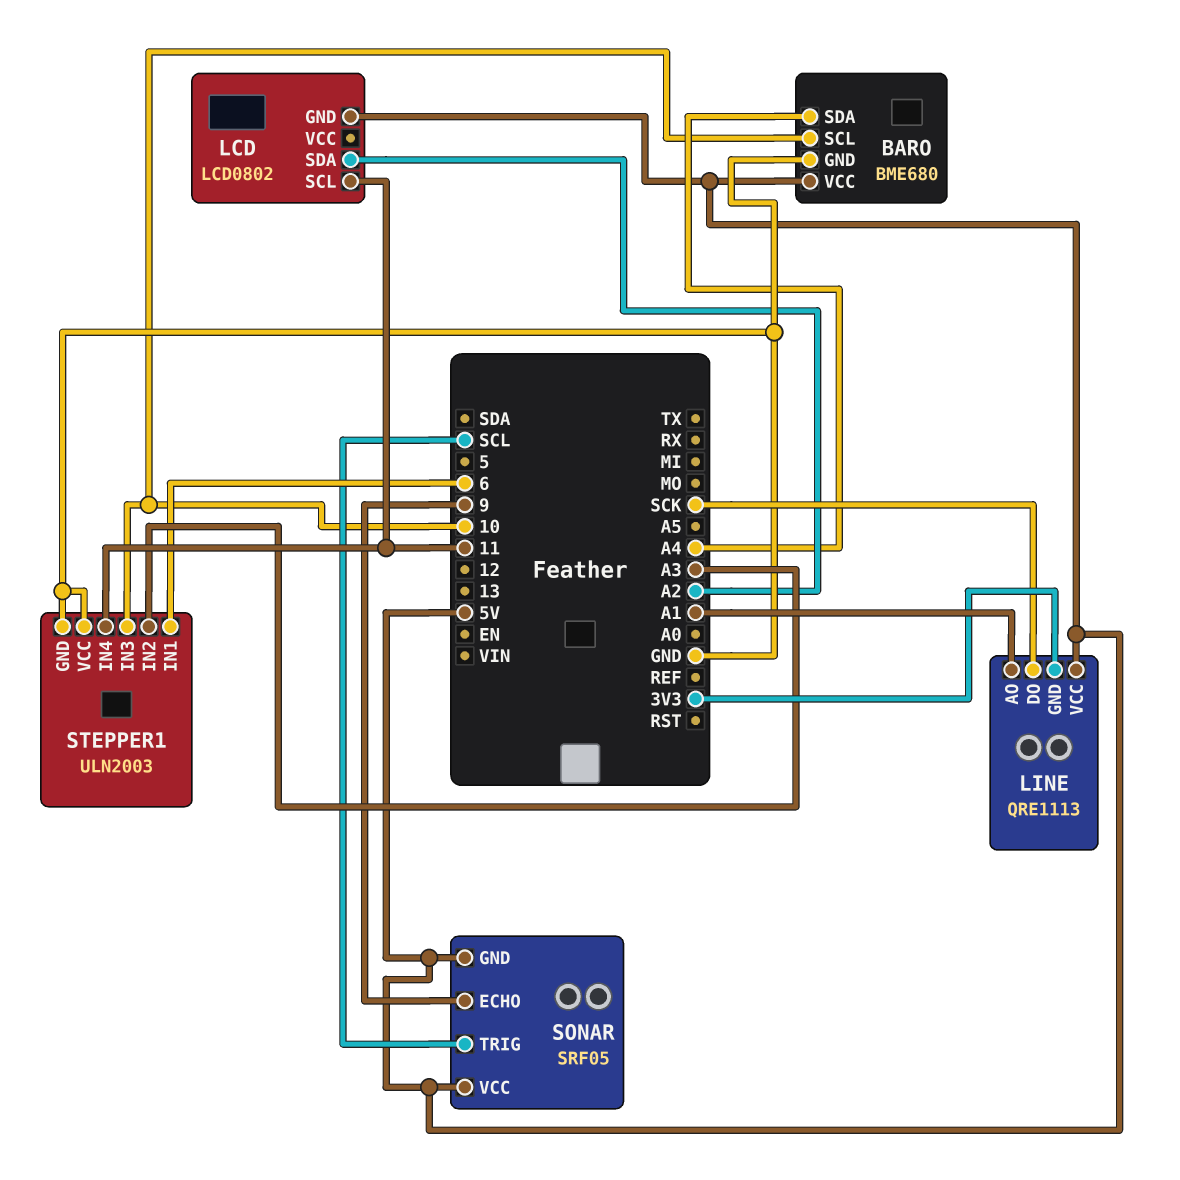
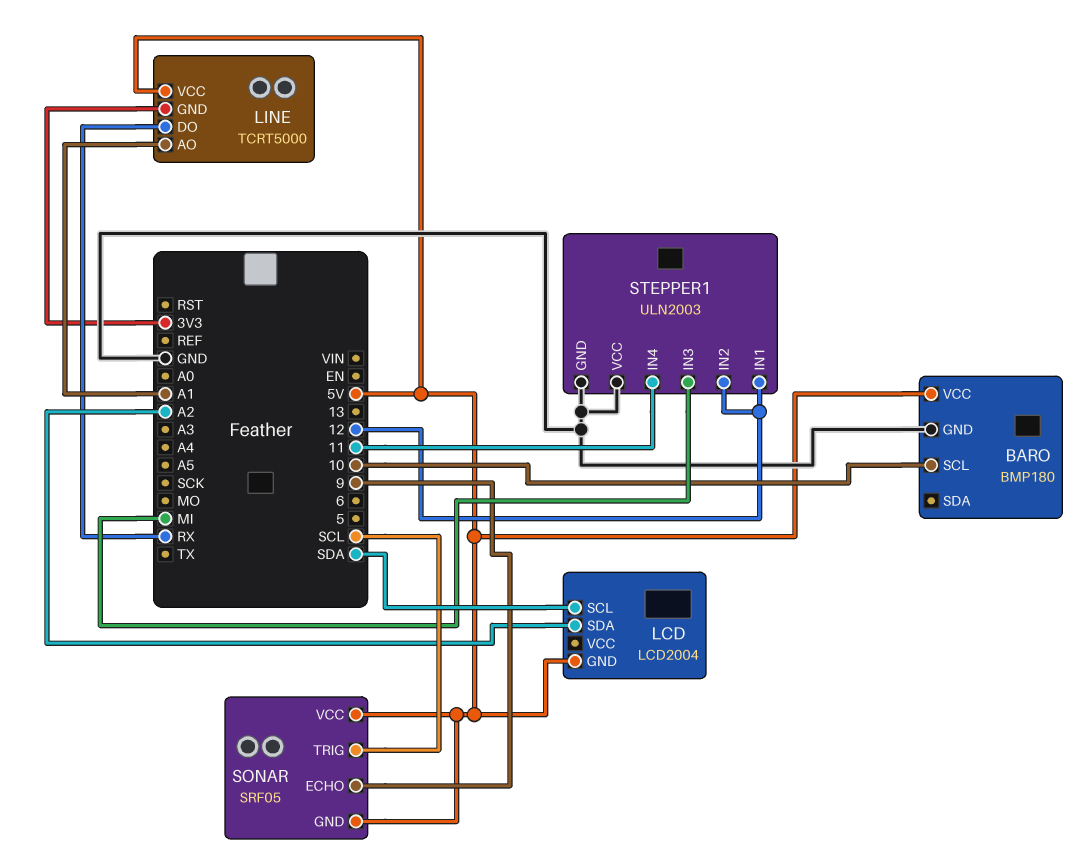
BARO: BME680 -> BMP180
BARO pin SDA: A4 -> none
LCD: LCD0802 -> LCD2004
LCD pin SCL: 11 -> SDA
LINE: QRE1113 -> TCRT5000
LINE pin DO: SCK -> RX
STEPPER1 pin IN1: 6 -> 12
STEPPER1 pin IN2: A3 -> 12
STEPPER1 pin IN3: 10 -> MI

